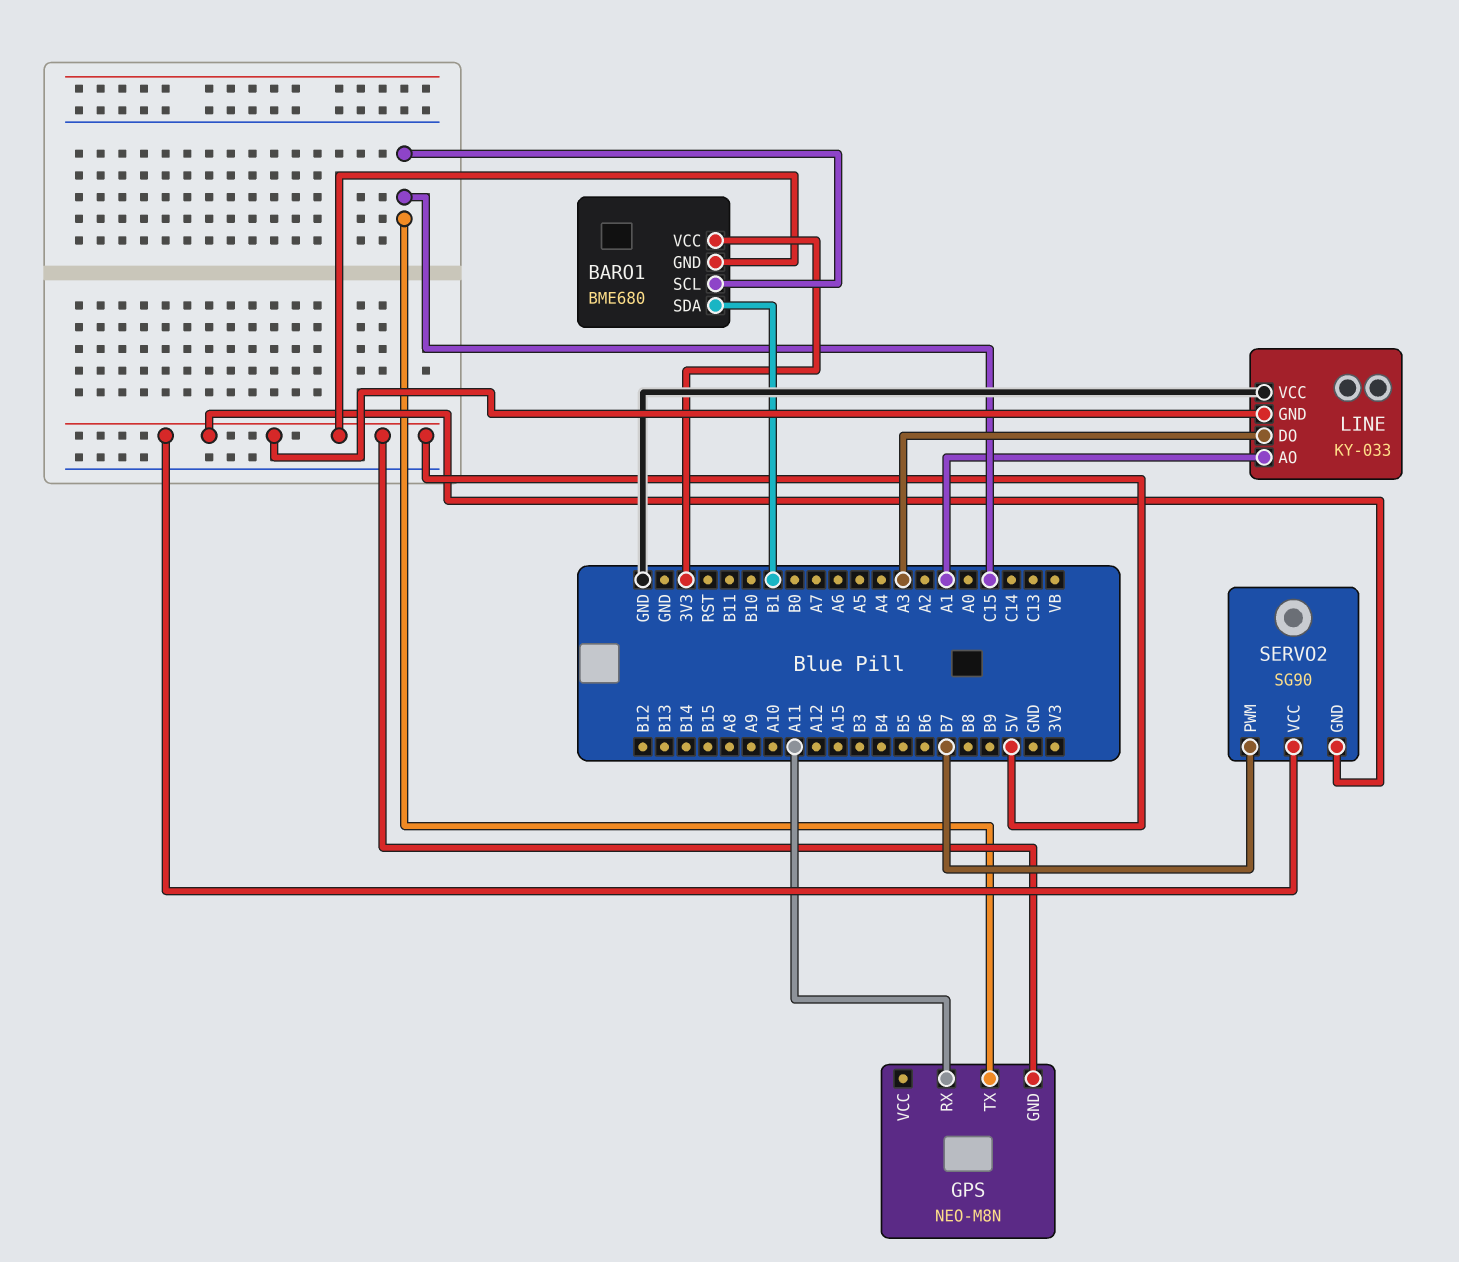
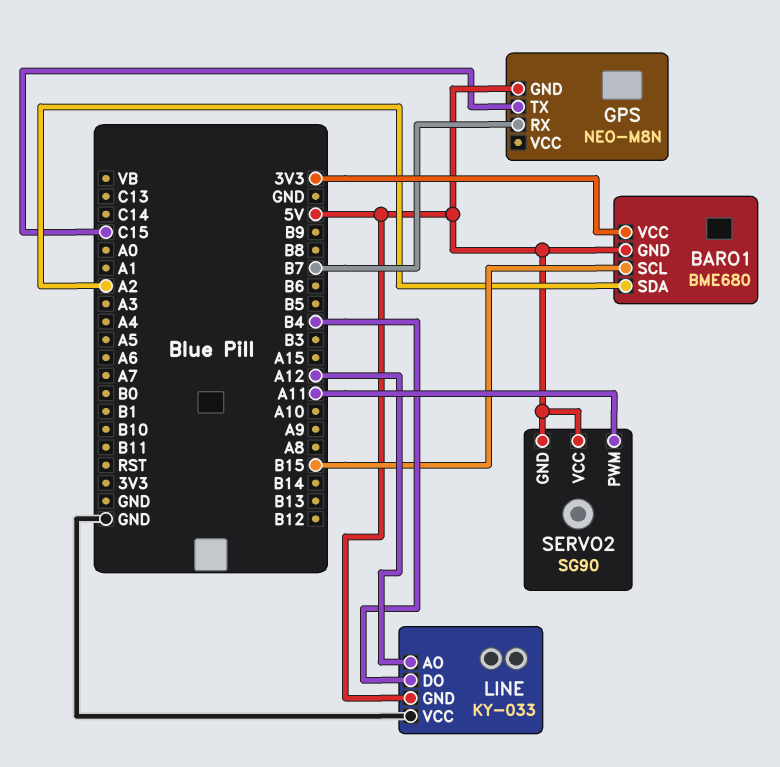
BARO1 pin SCL: C15 -> B15
BARO1 pin SDA: B1 -> A2
GPS pin RX: A11 -> B7
LINE pin AO: A1 -> A12
LINE pin DO: A3 -> B4
SERVO2 pin PWM: B7 -> A11

